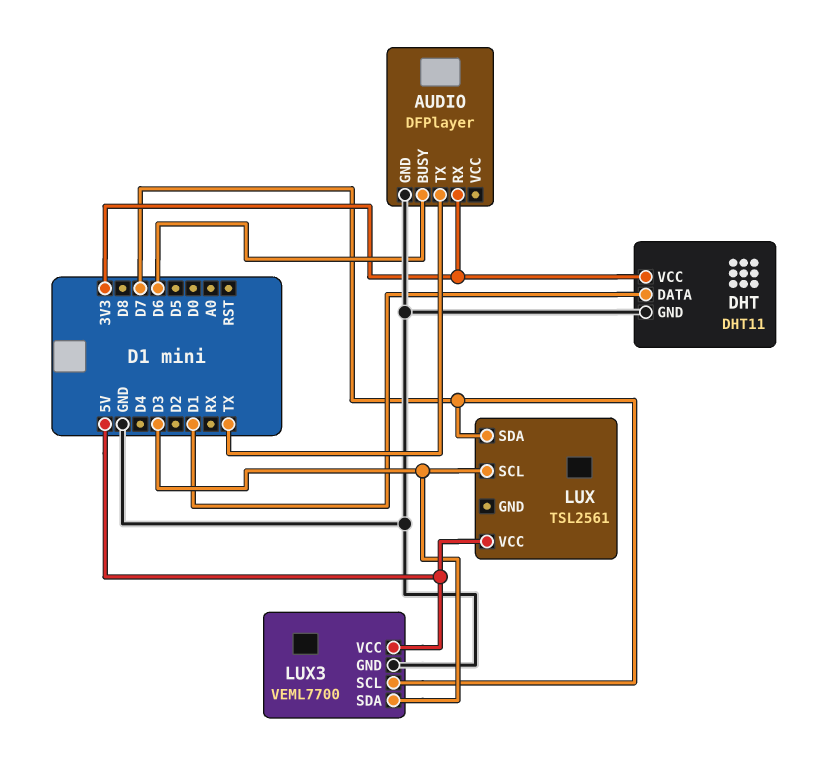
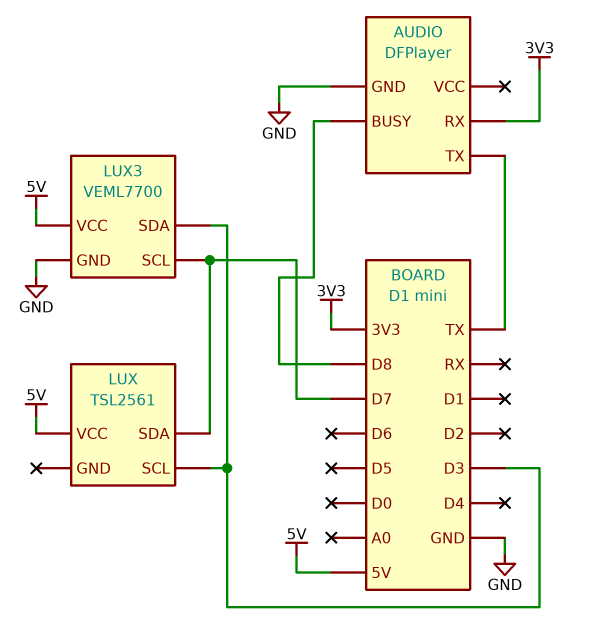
AUDIO pin BUSY: D6 -> D8
DHT: DHT11 -> none
DHT pin DATA: D1 -> none
DHT pin GND: GND -> none
DHT pin VCC: 3V3 -> none

